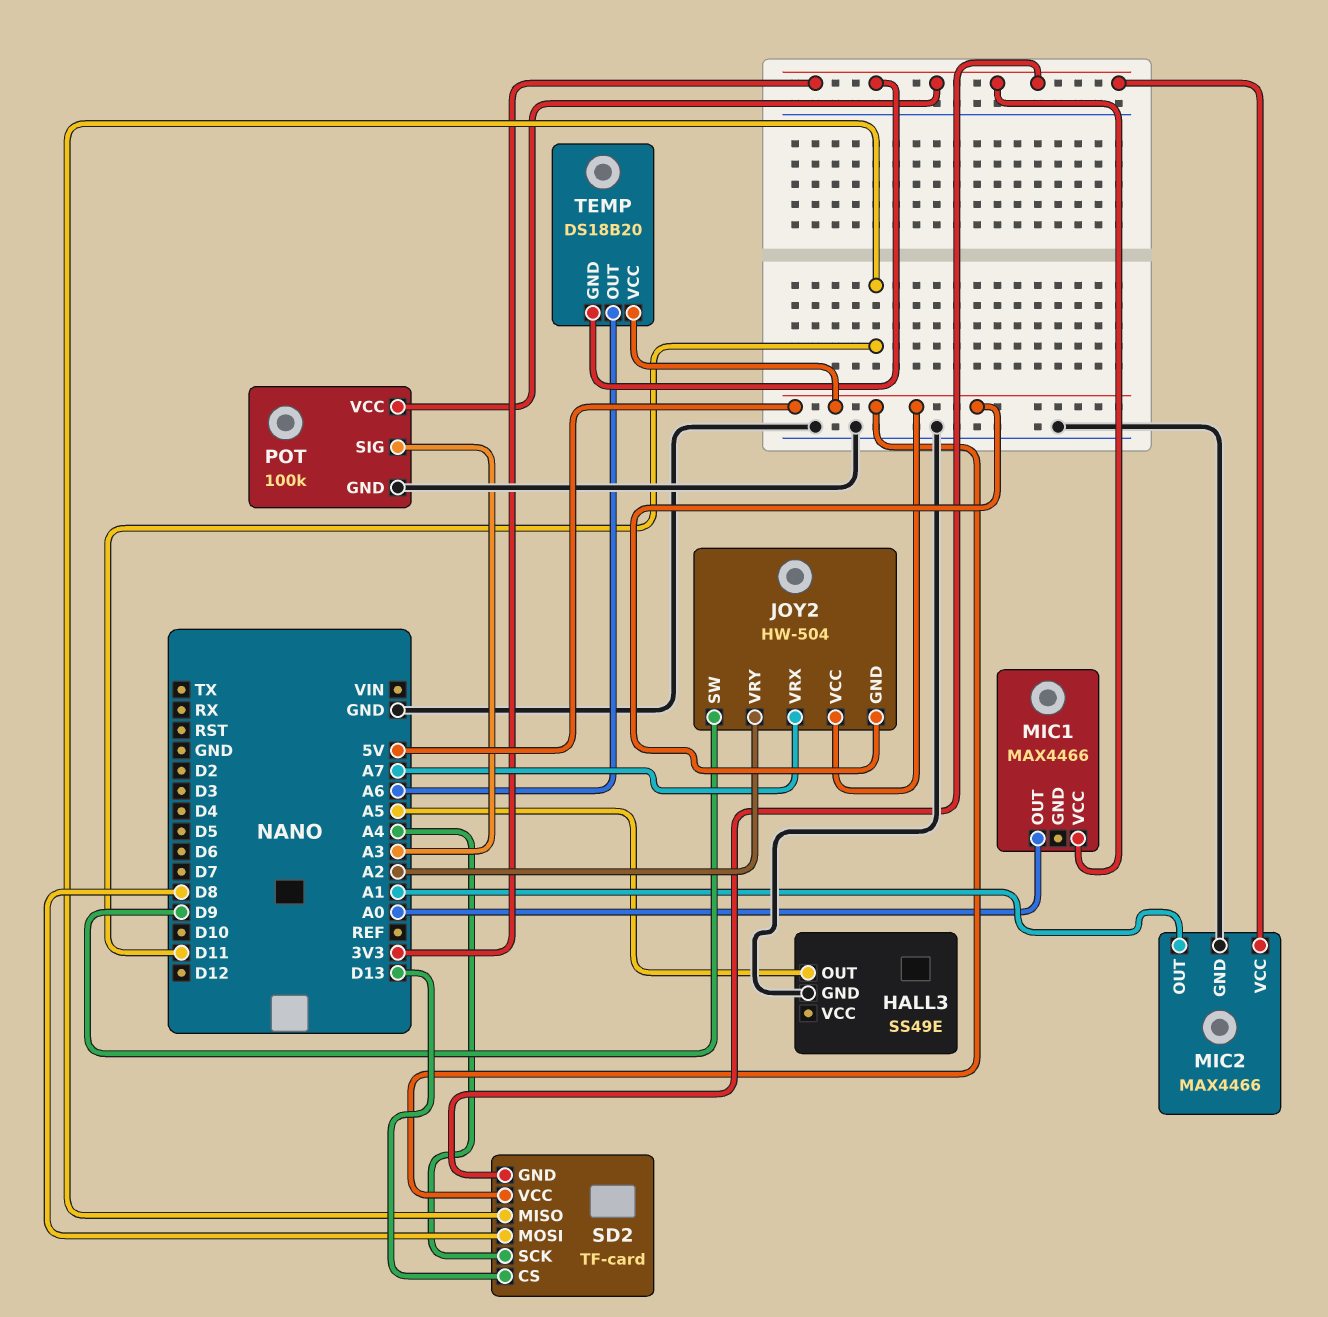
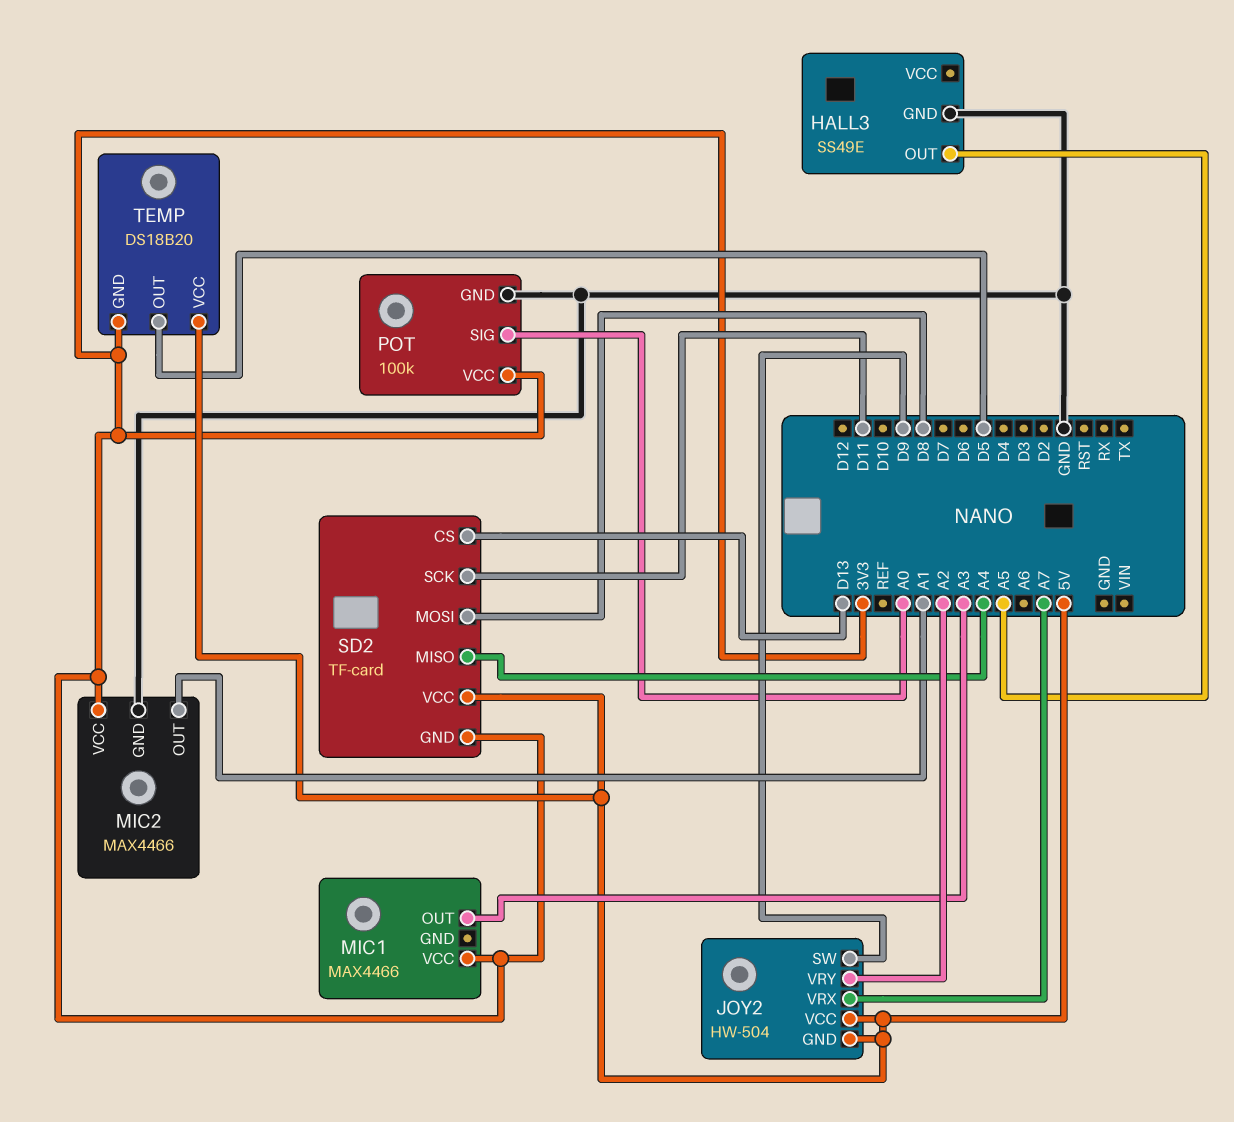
MIC1 pin OUT: A0 -> A3
POT pin SIG: A3 -> A0
SD2 pin MISO: D11 -> A4
SD2 pin SCK: A4 -> D11
TEMP pin OUT: A6 -> D5

